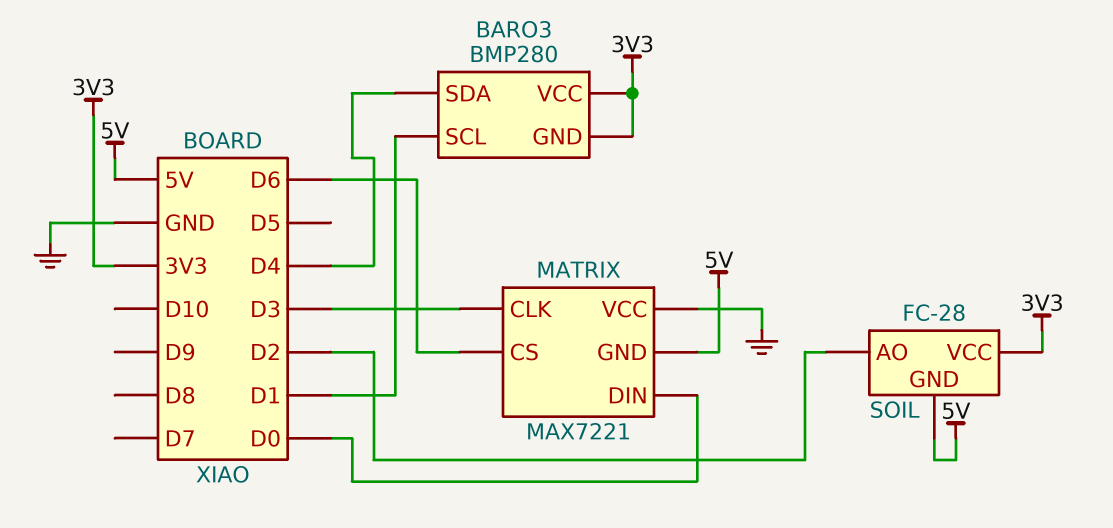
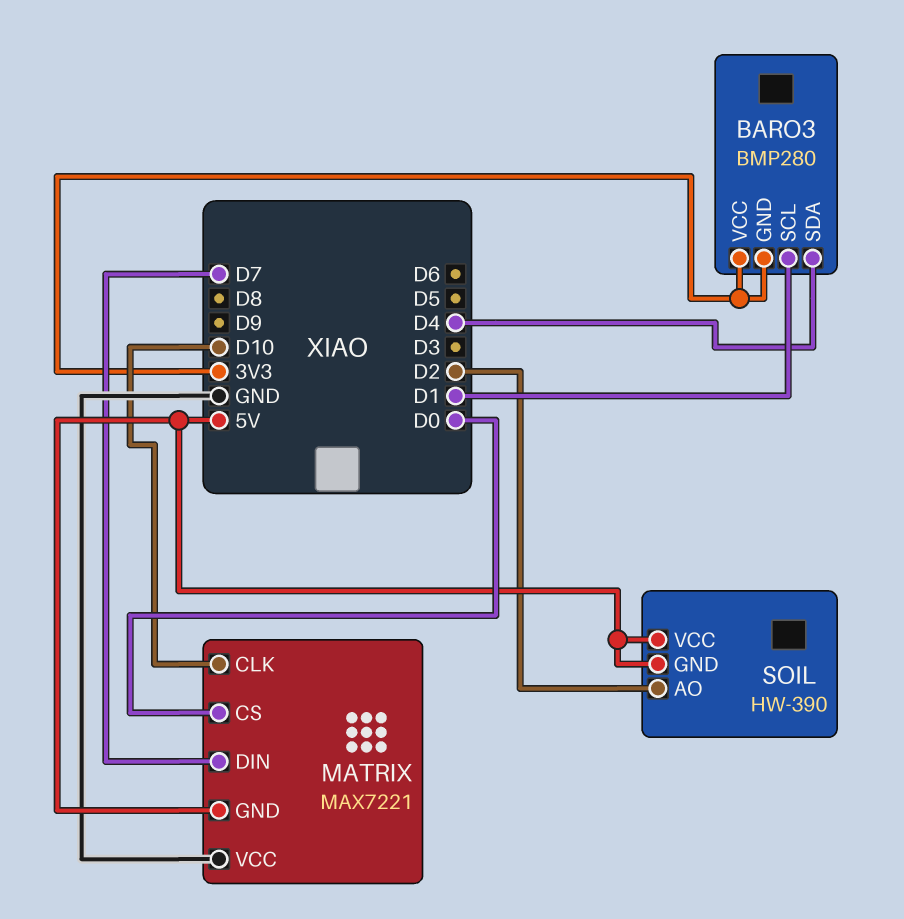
MATRIX pin CLK: D3 -> D10
MATRIX pin CS: D6 -> D0
MATRIX pin DIN: D0 -> D7
SOIL: FC-28 -> HW-390
SOIL pin VCC: 3V3 -> 5V

